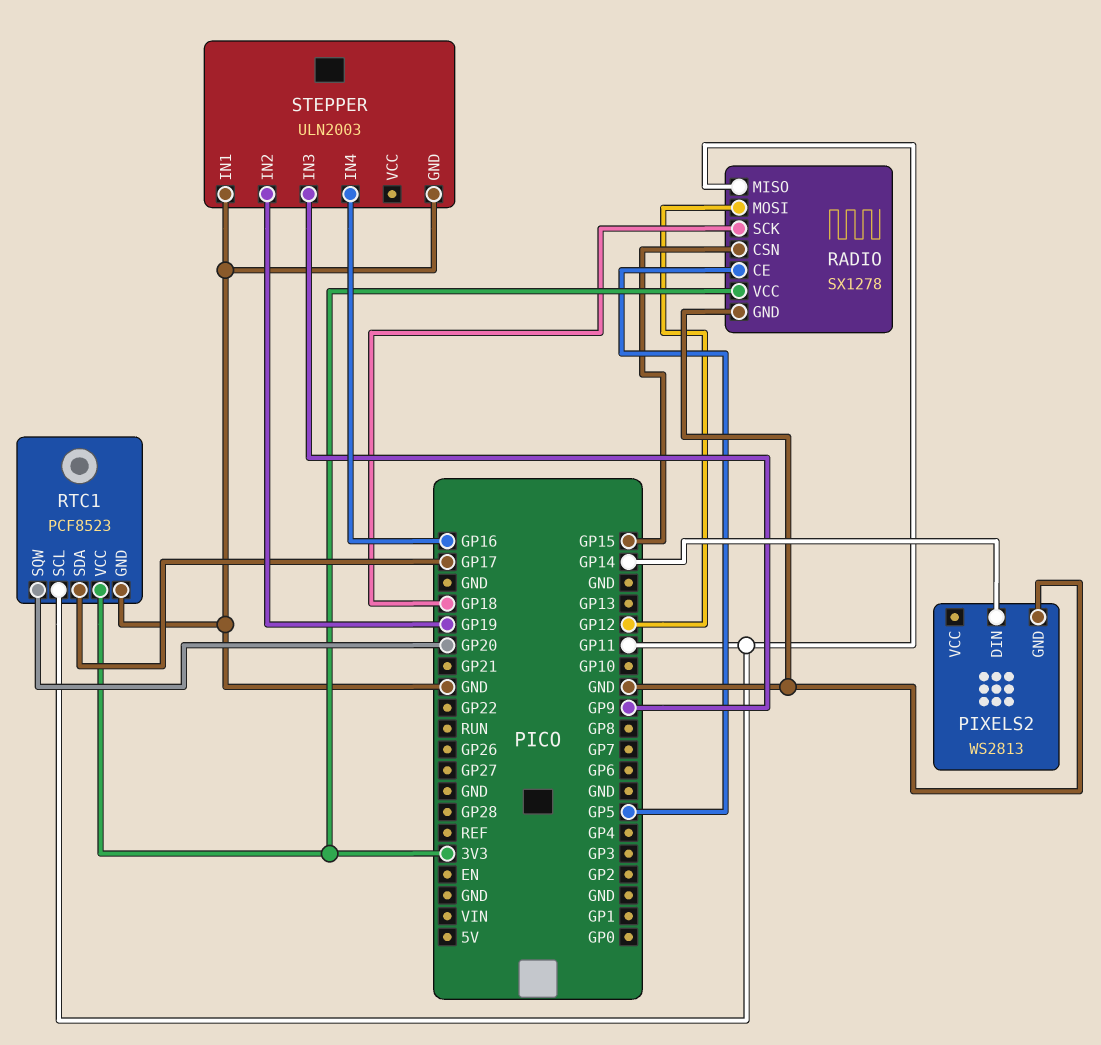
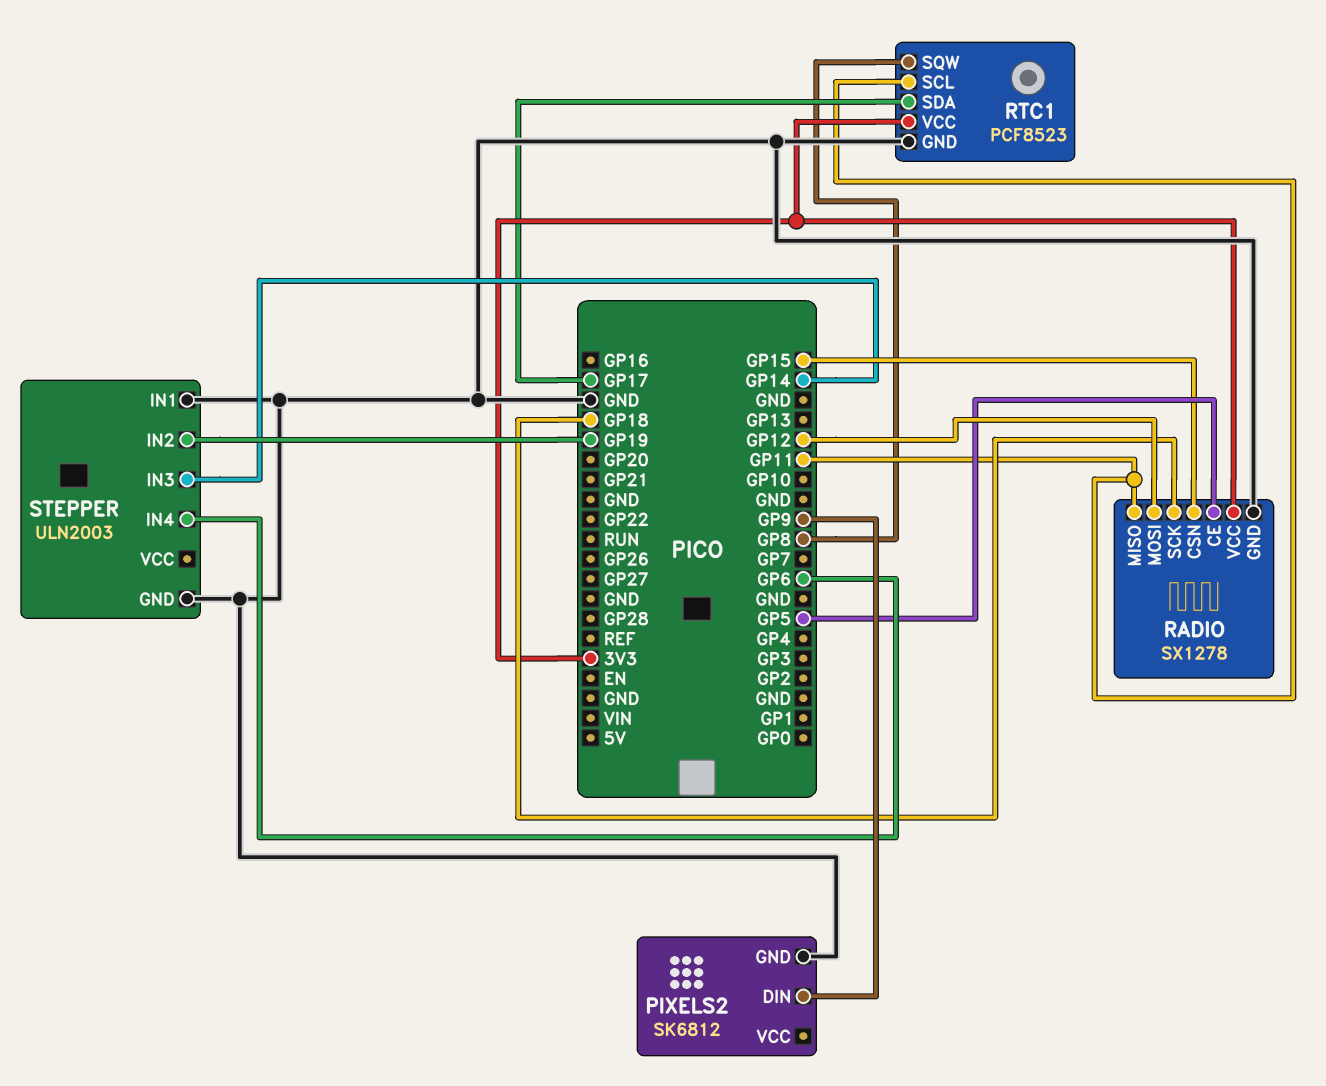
PIXELS2: WS2813 -> SK6812
PIXELS2 pin DIN: GP14 -> GP9
RTC1 pin SQW: GP20 -> GP8
STEPPER pin IN3: GP9 -> GP14
STEPPER pin IN4: GP16 -> GP6

